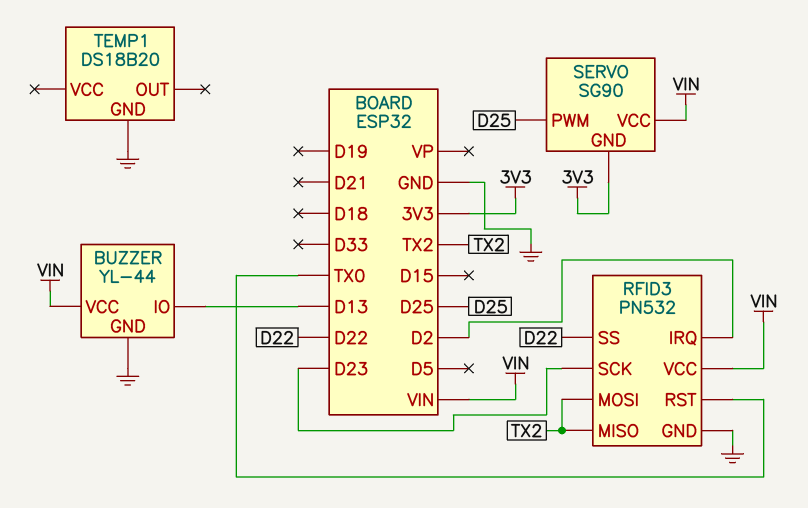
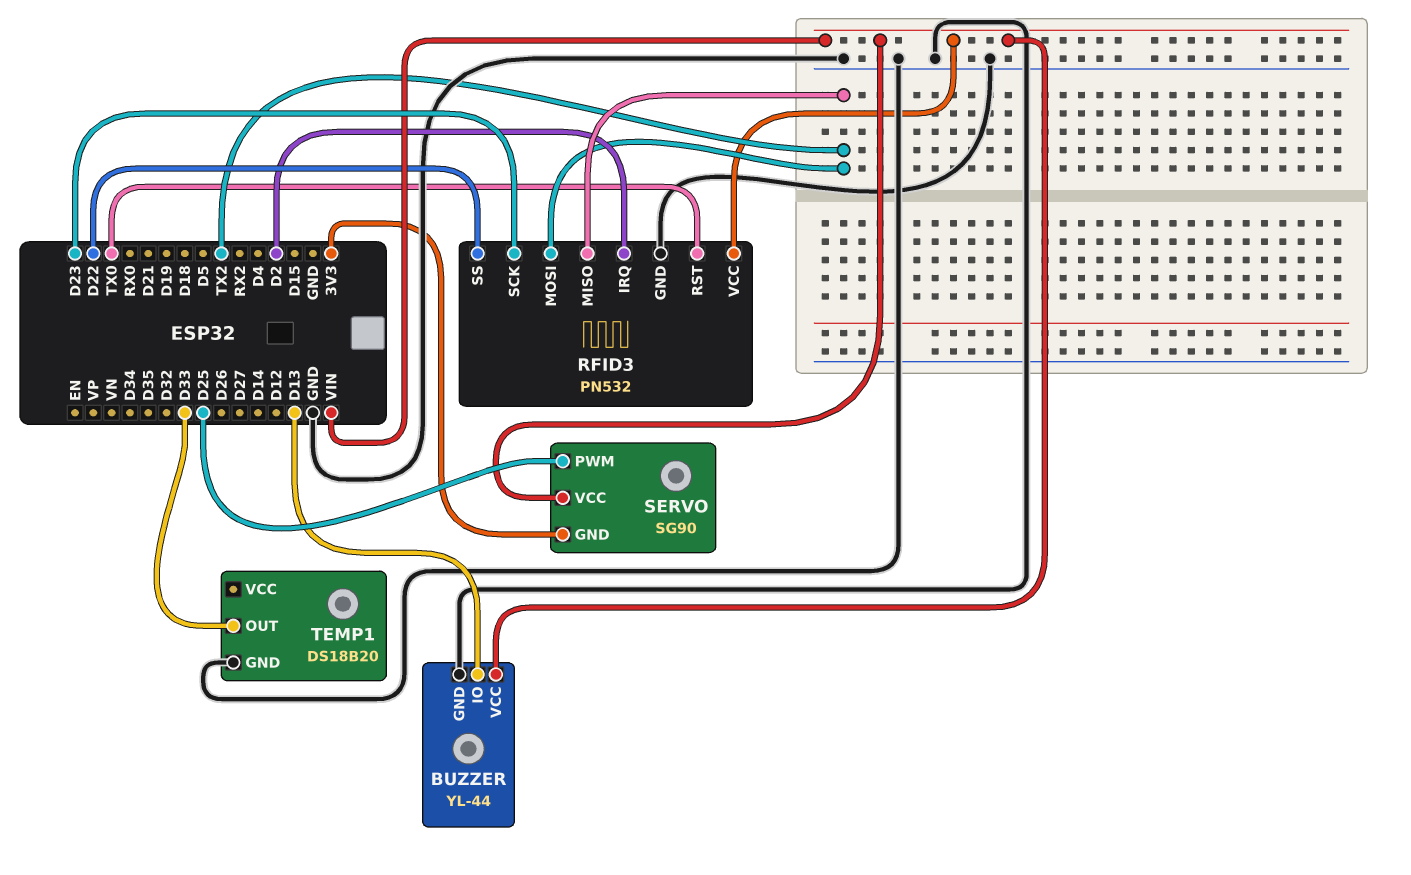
TEMP1 pin OUT: none -> D33

